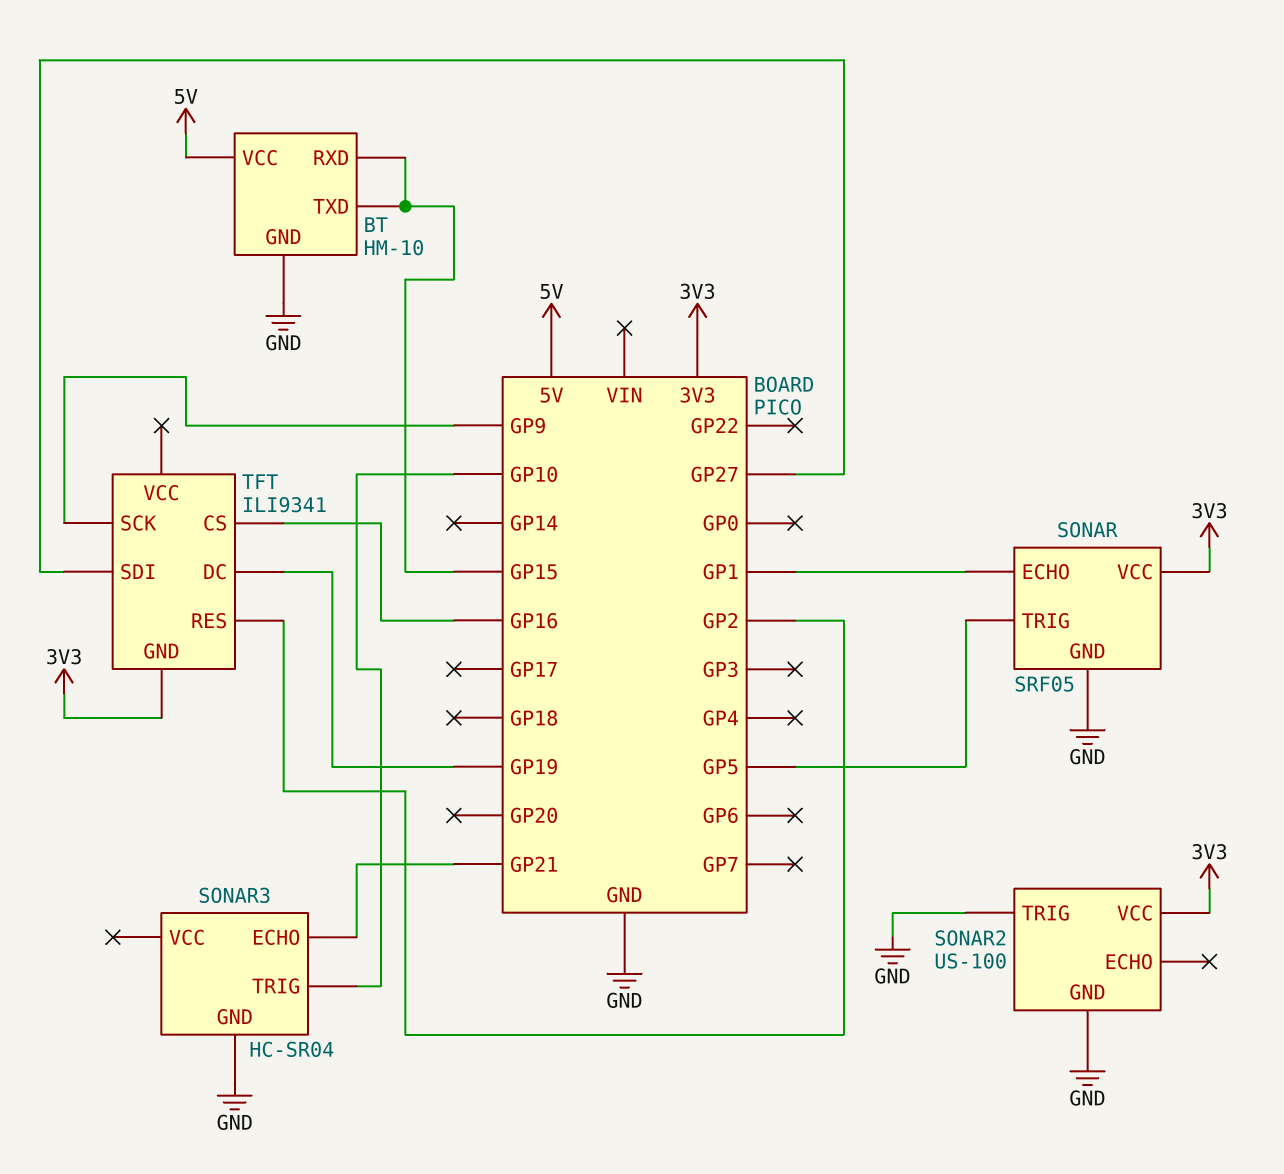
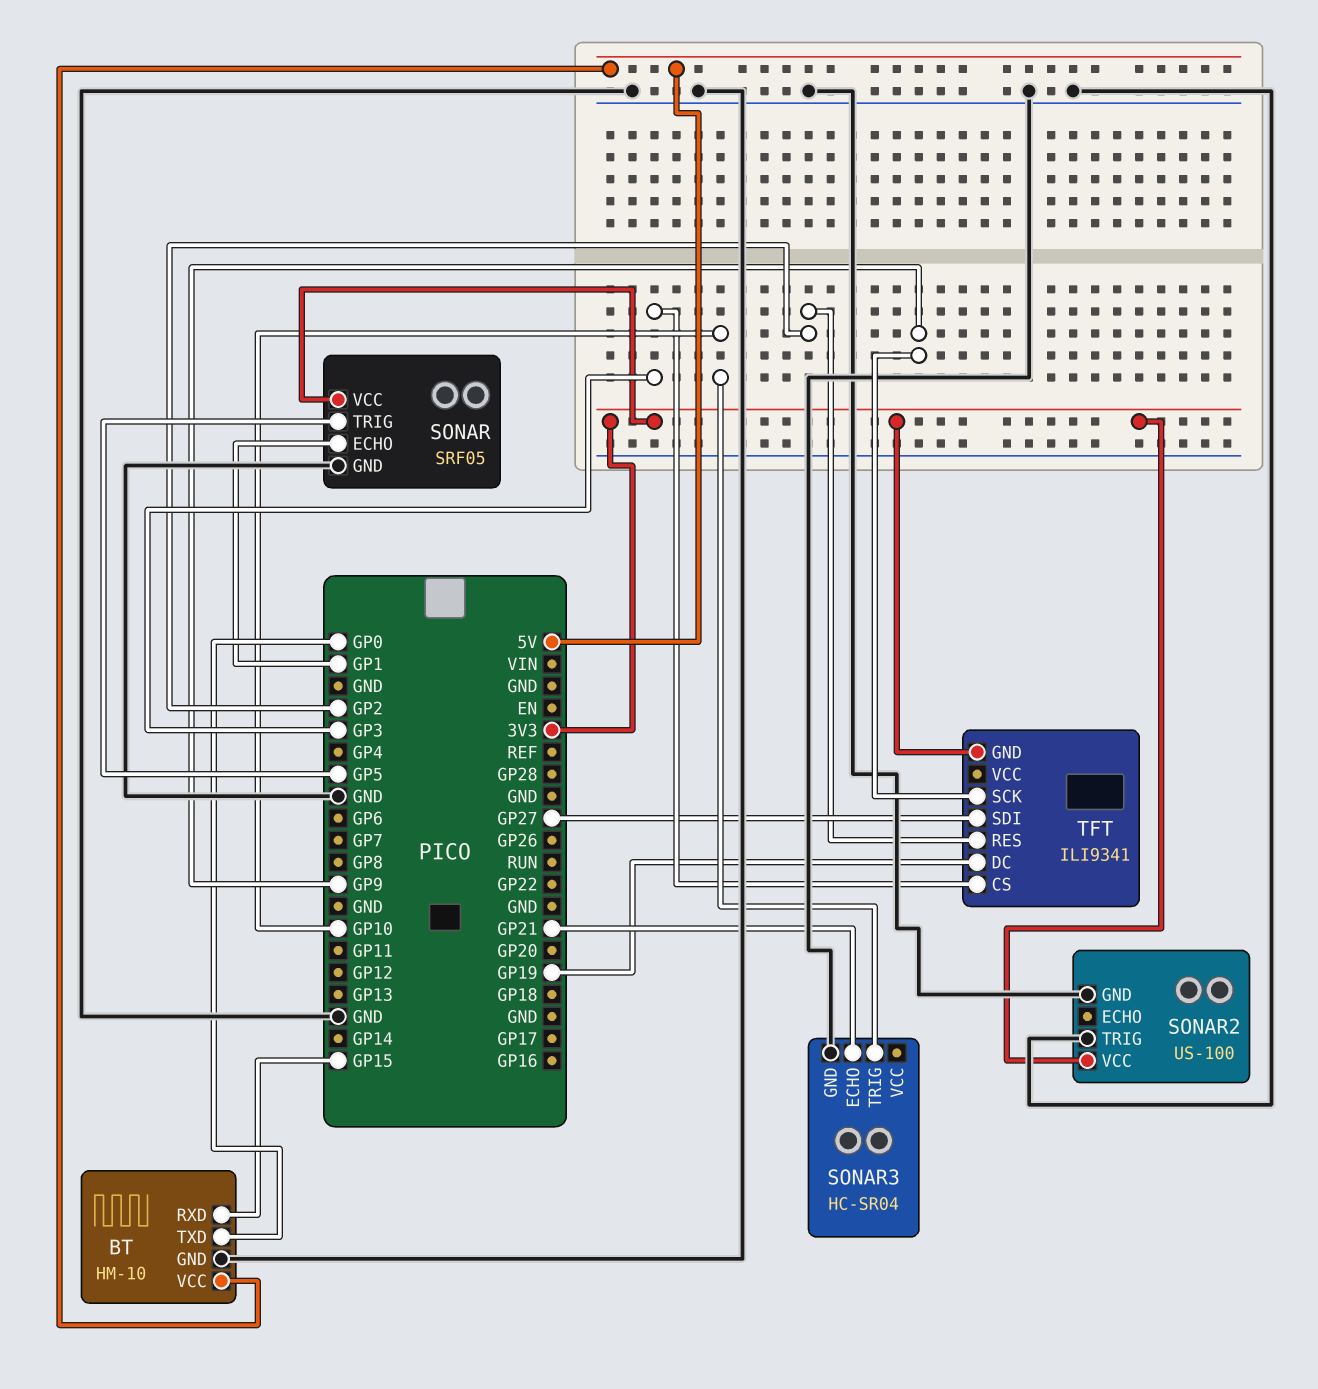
BT pin TXD: GP15 -> GP0
TFT pin CS: GP16 -> GP3

